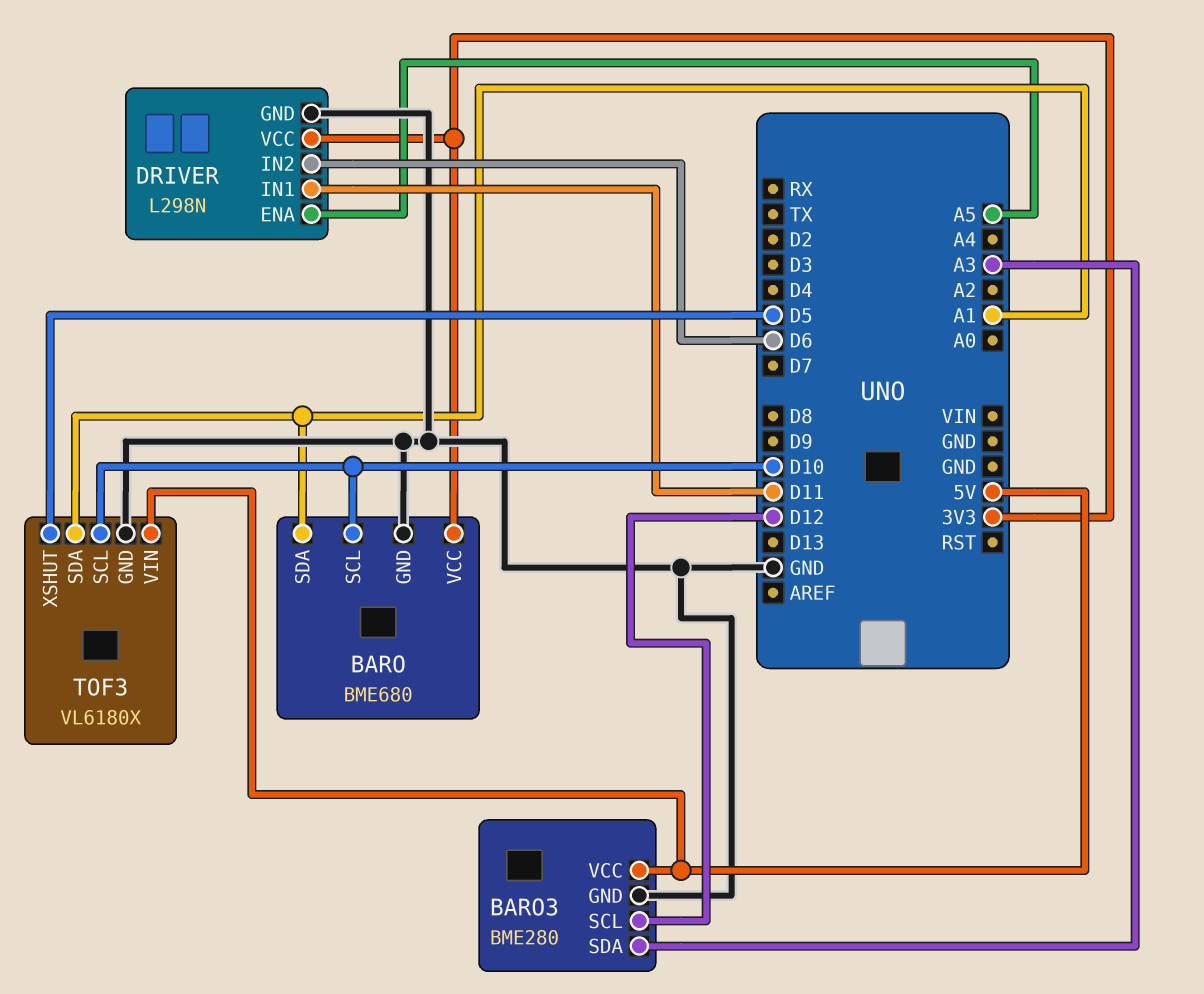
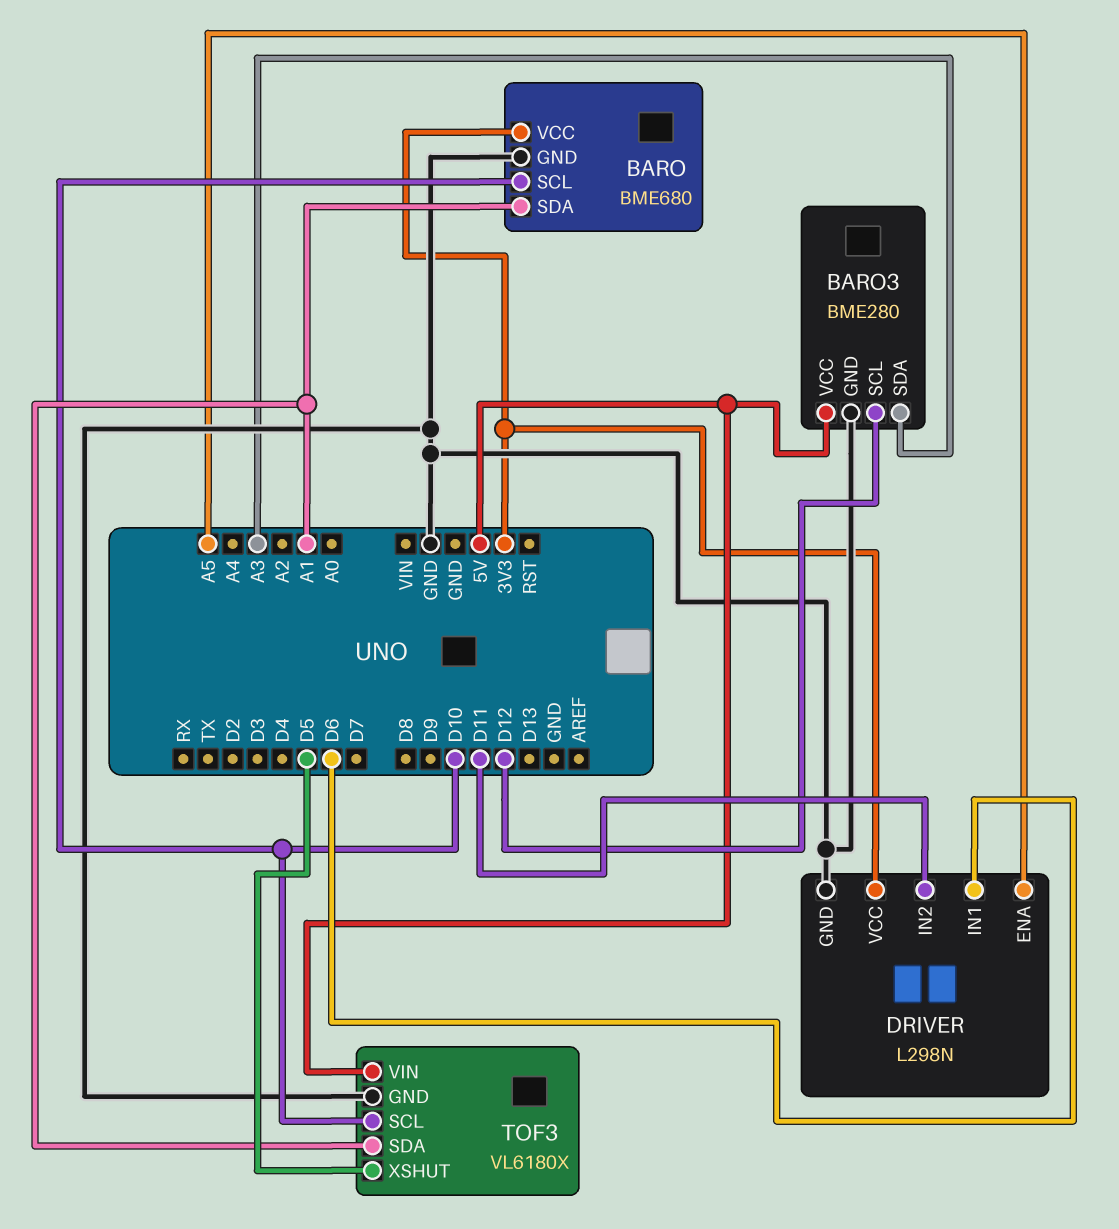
DRIVER pin IN1: D11 -> D6
DRIVER pin IN2: D6 -> D11

